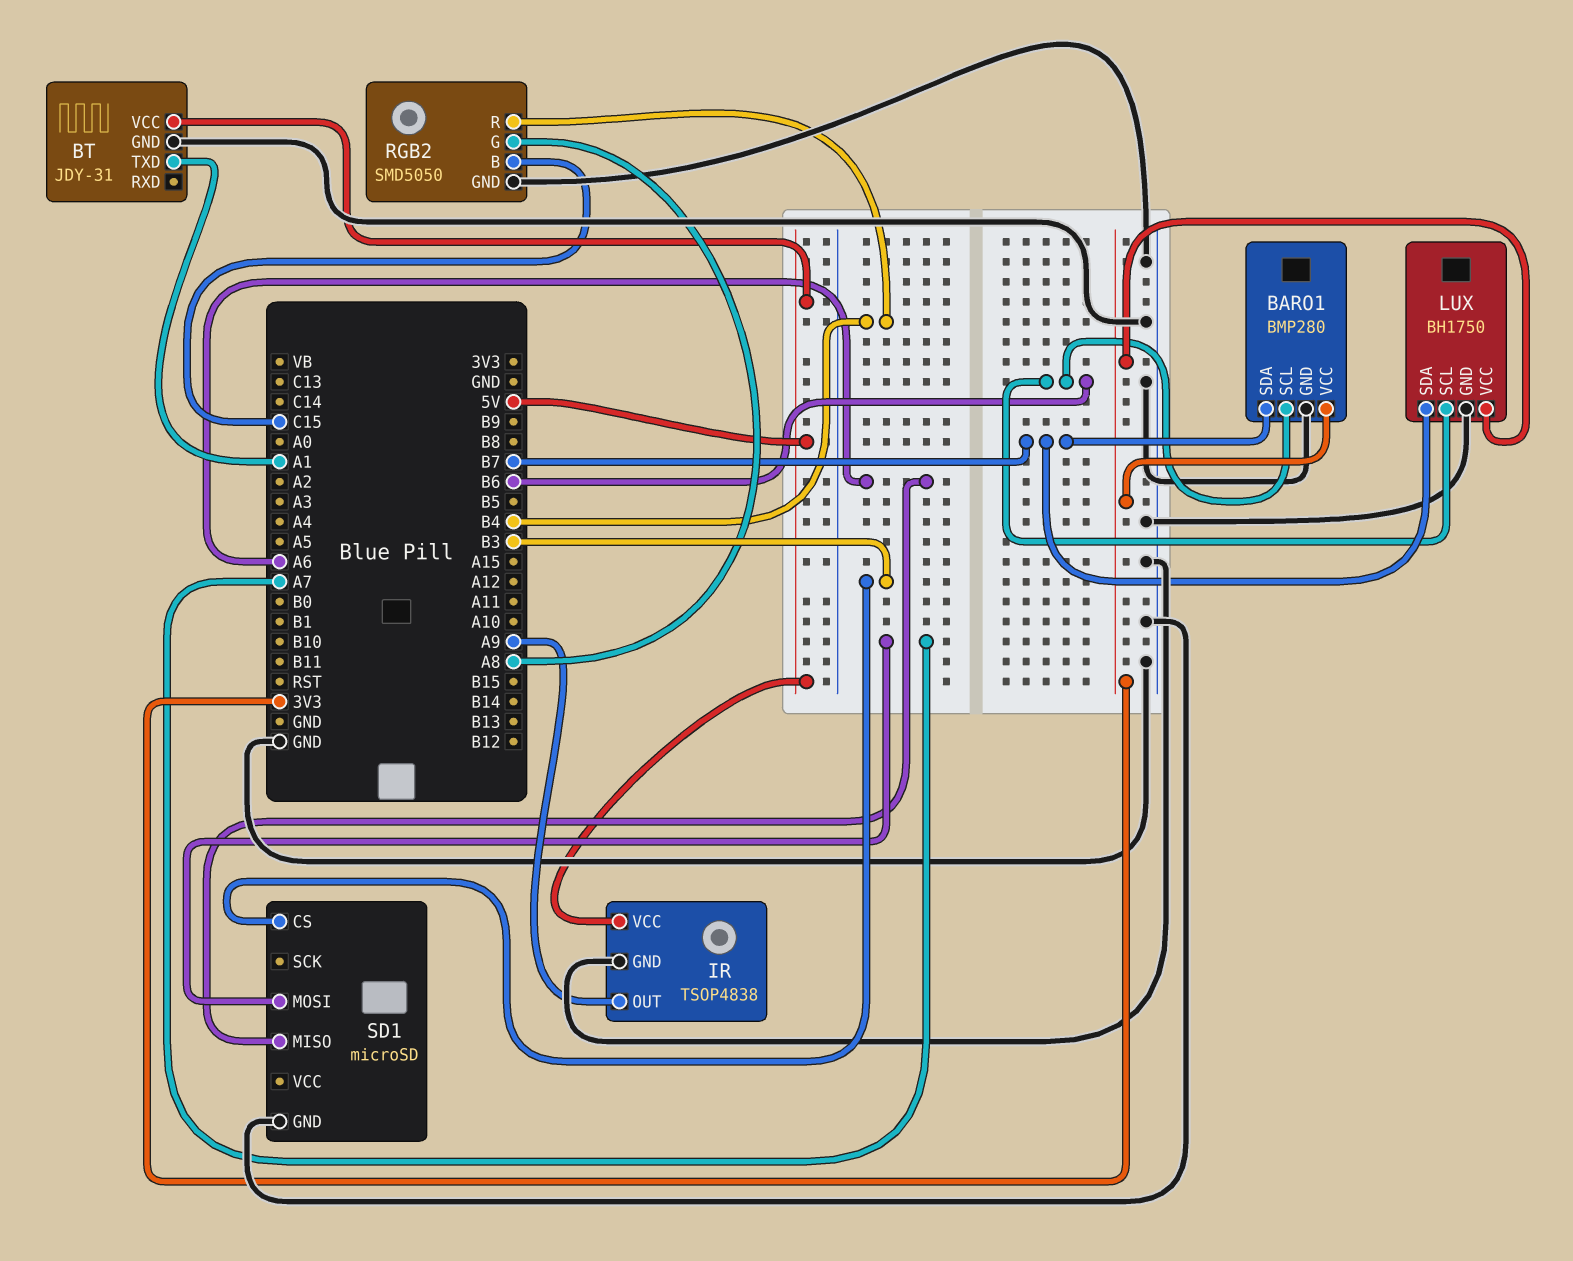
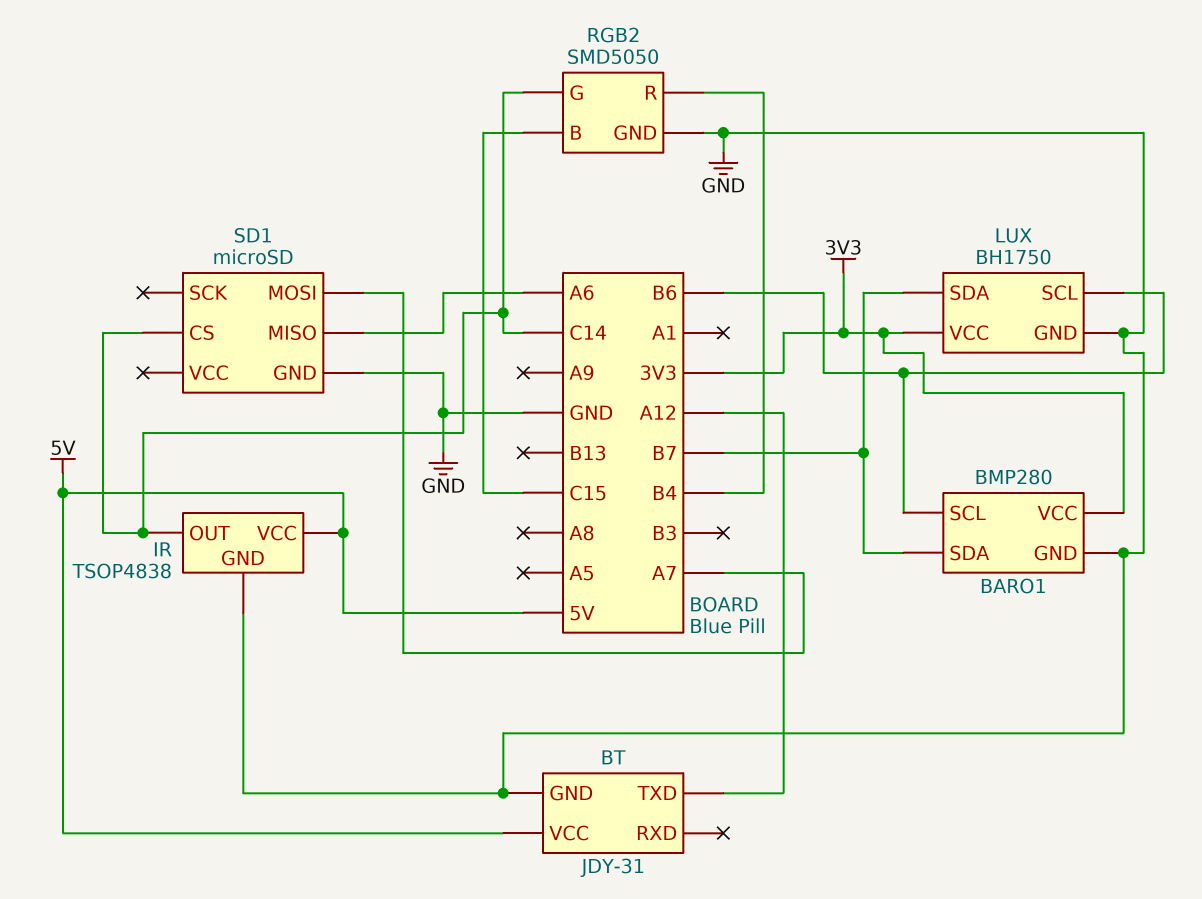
BT pin TXD: A1 -> A12
IR pin OUT: A9 -> C14
RGB2 pin G: A8 -> C14
SD1 pin CS: B3 -> C14

